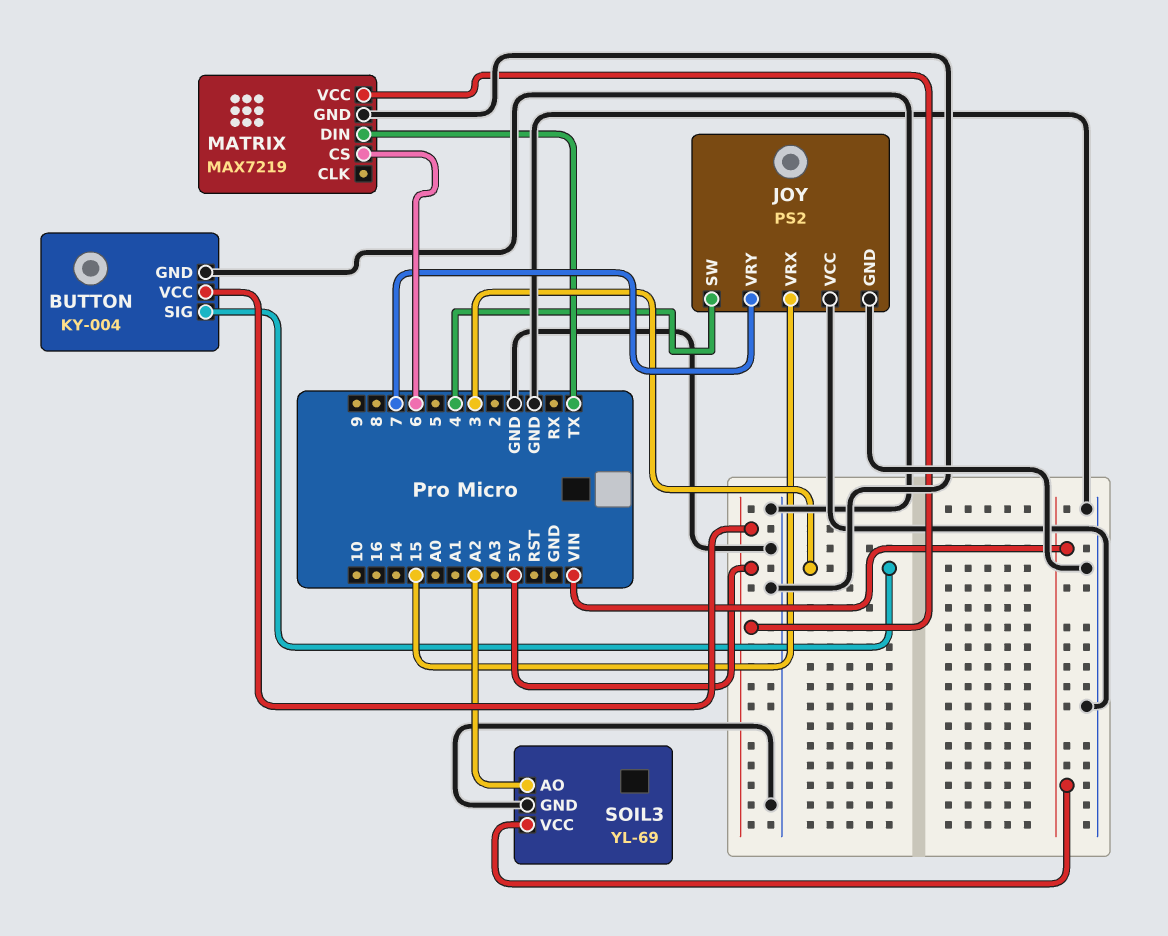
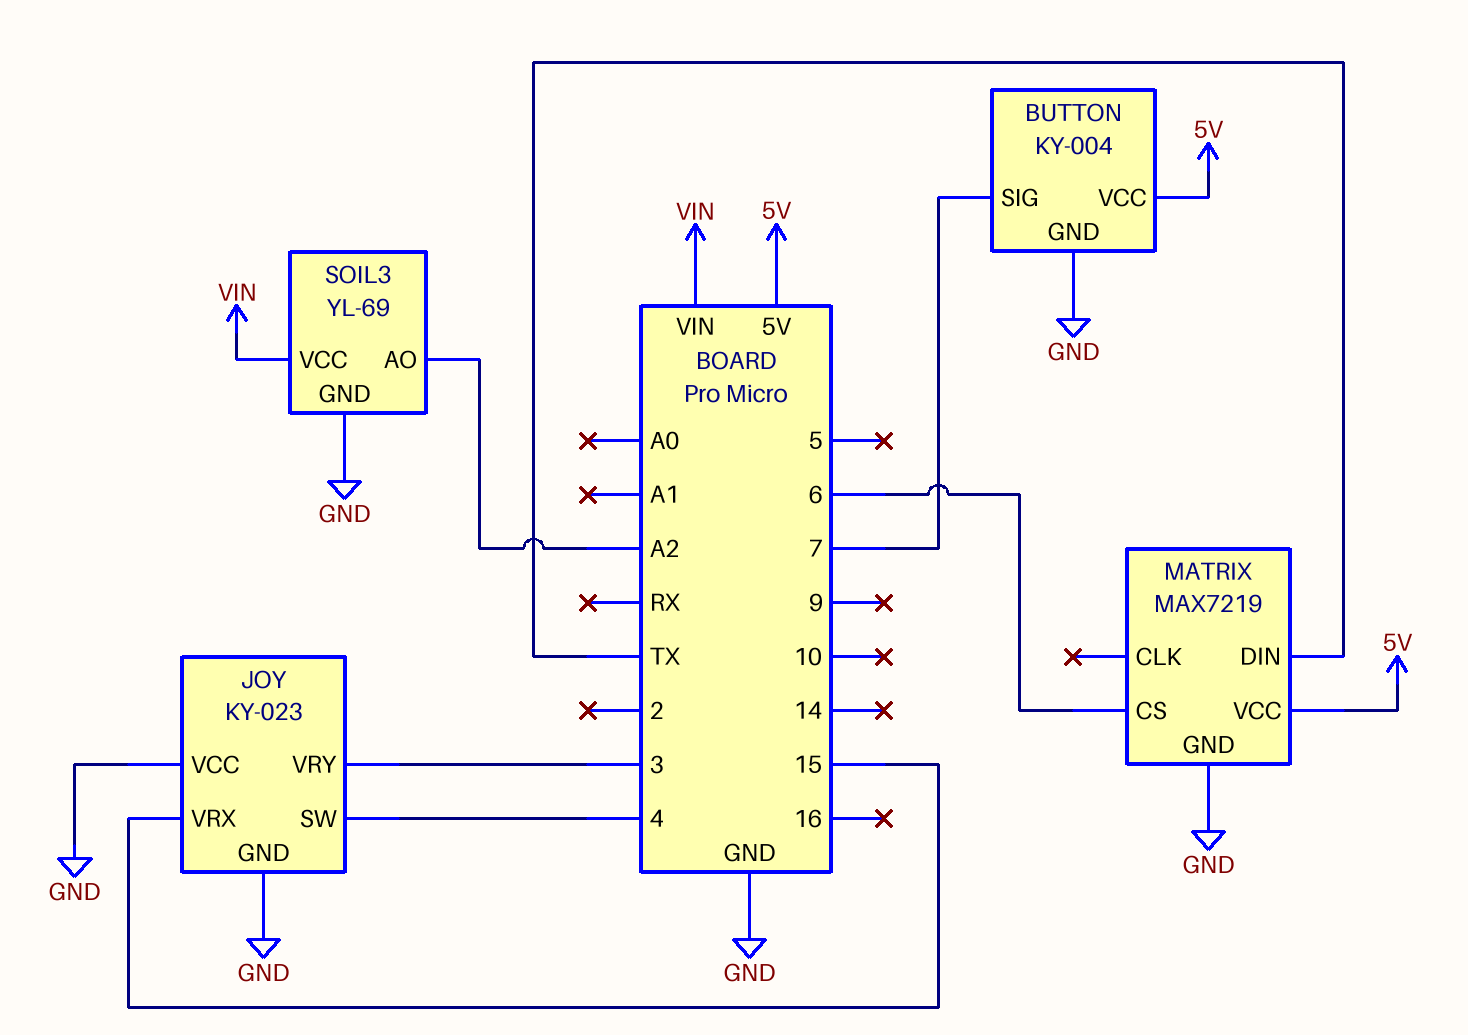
BUTTON pin SIG: 3 -> 7
JOY: PS2 -> KY-023
JOY pin VRY: 7 -> 3

